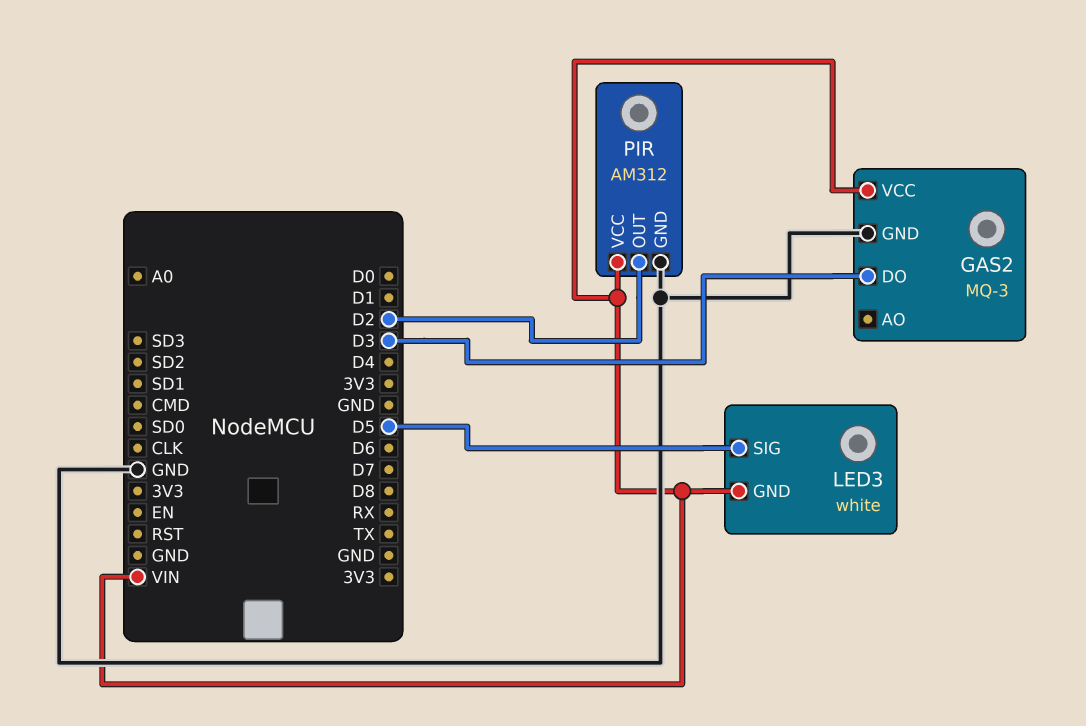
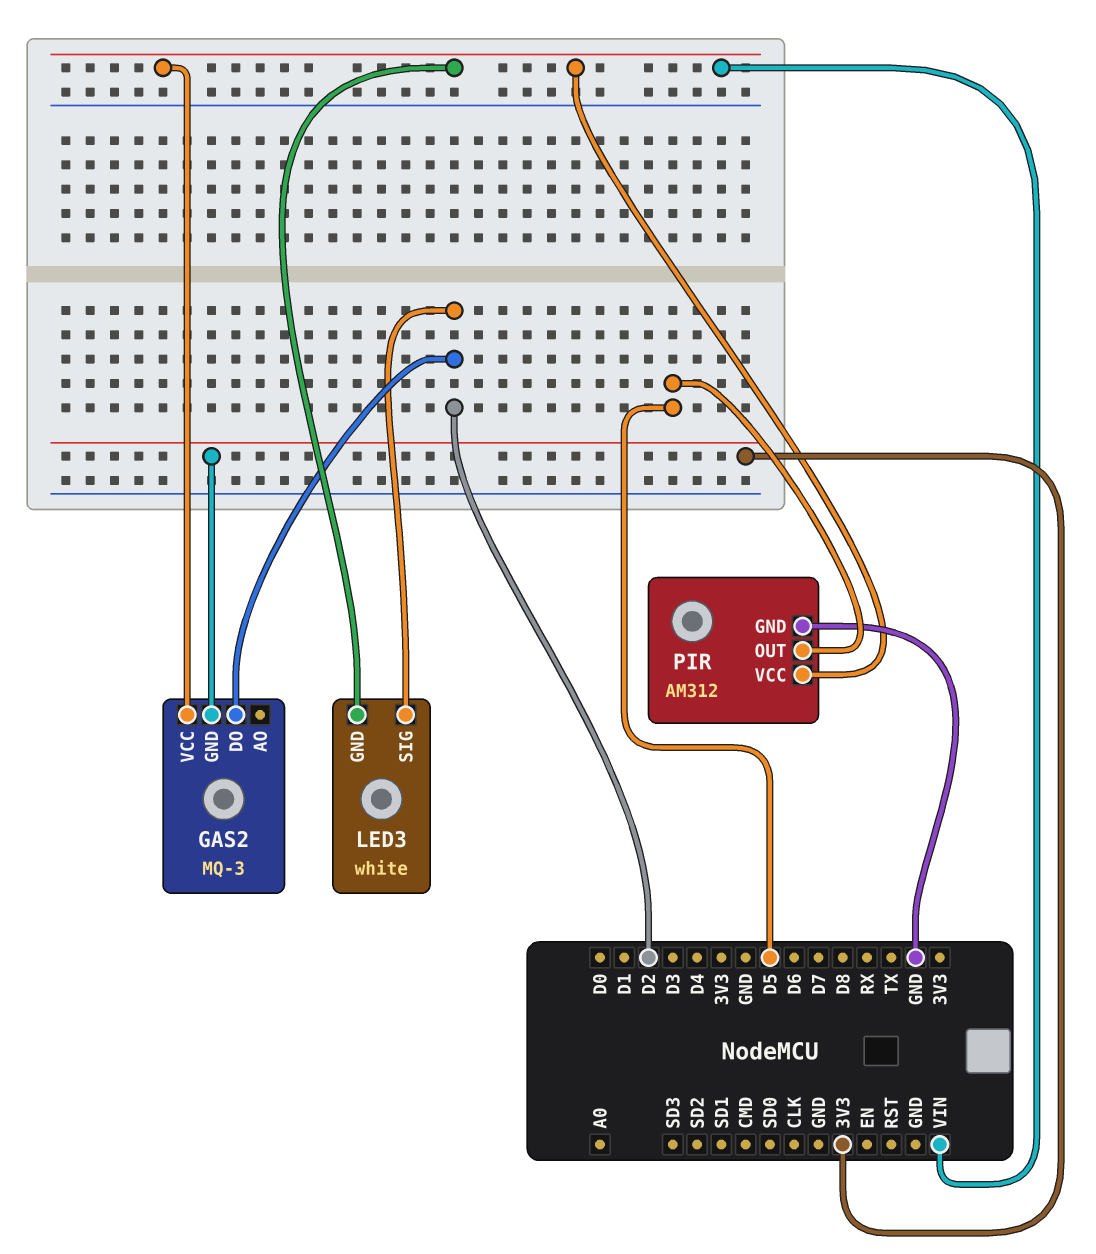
GAS2 pin DO: D3 -> D2
GAS2 pin GND: GND -> 3V3
LED3 pin SIG: D5 -> D2
PIR pin OUT: D2 -> D5

